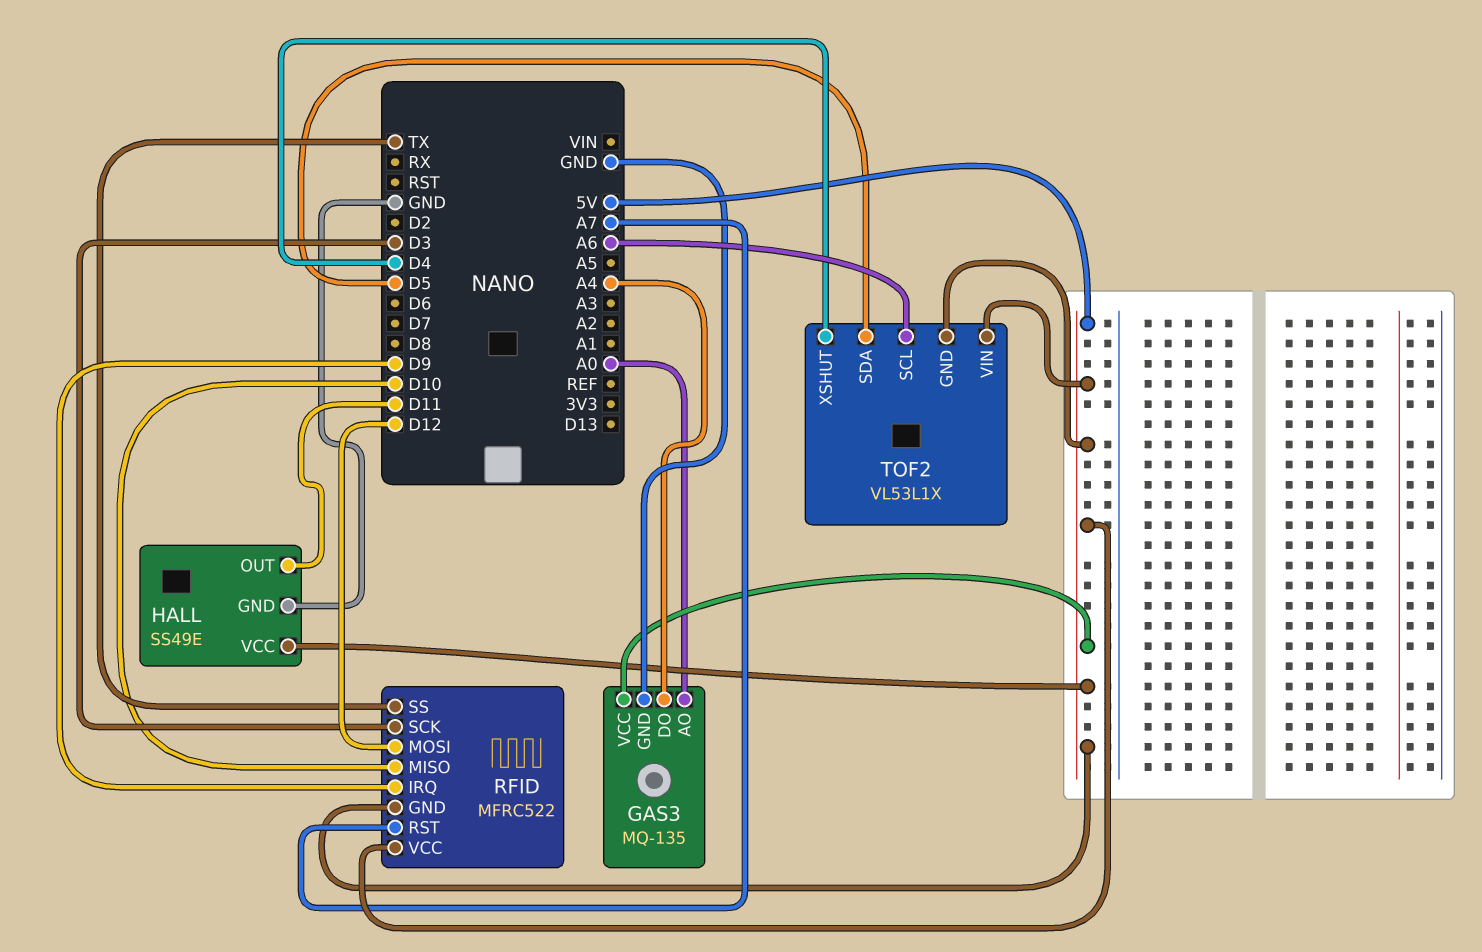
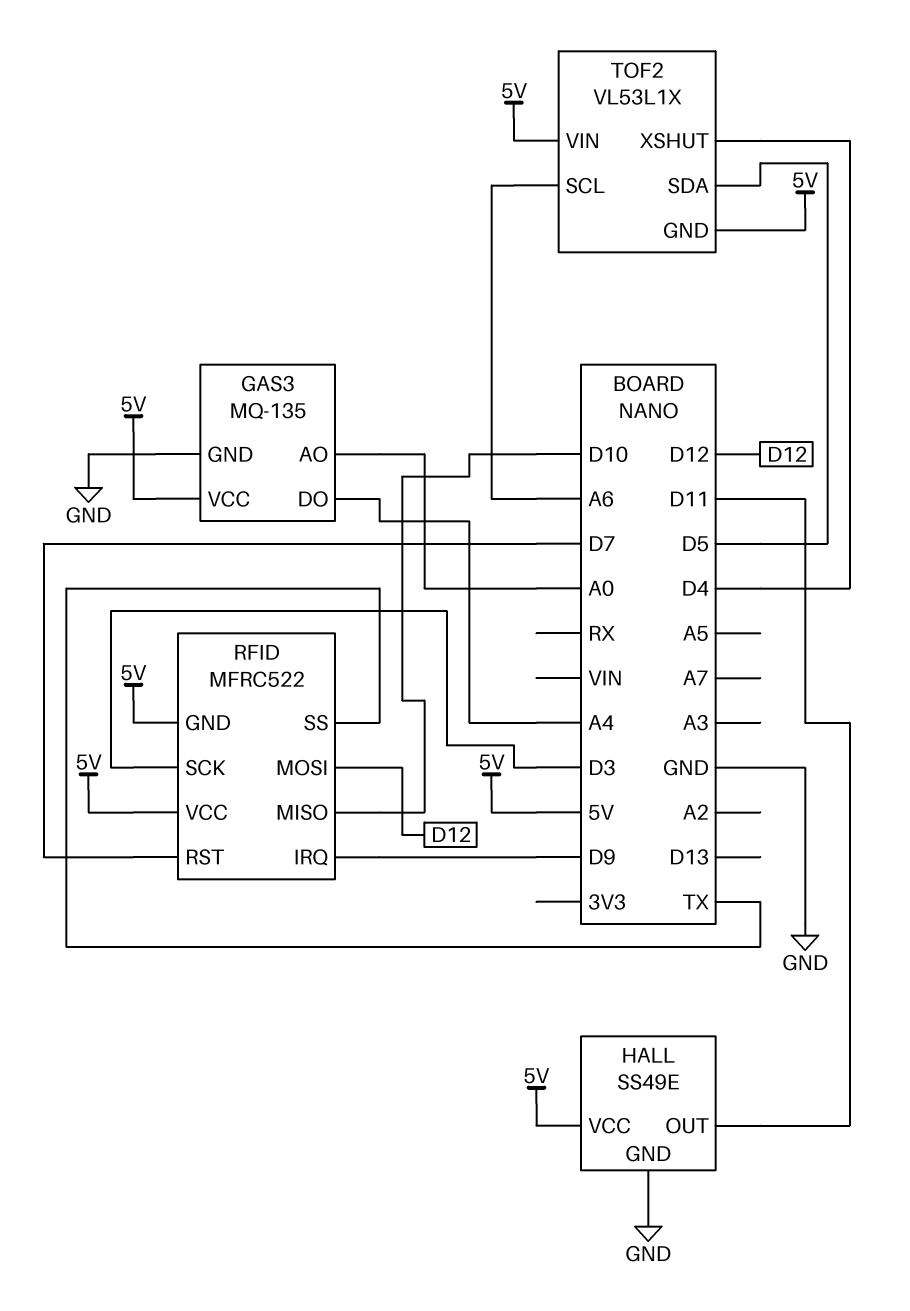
RFID pin RST: A7 -> D7

